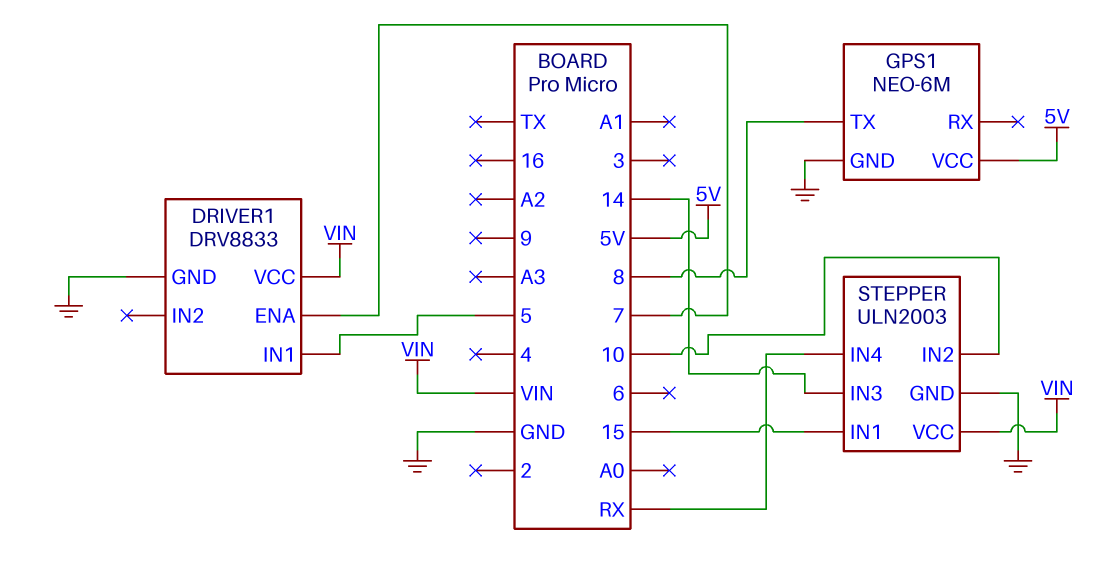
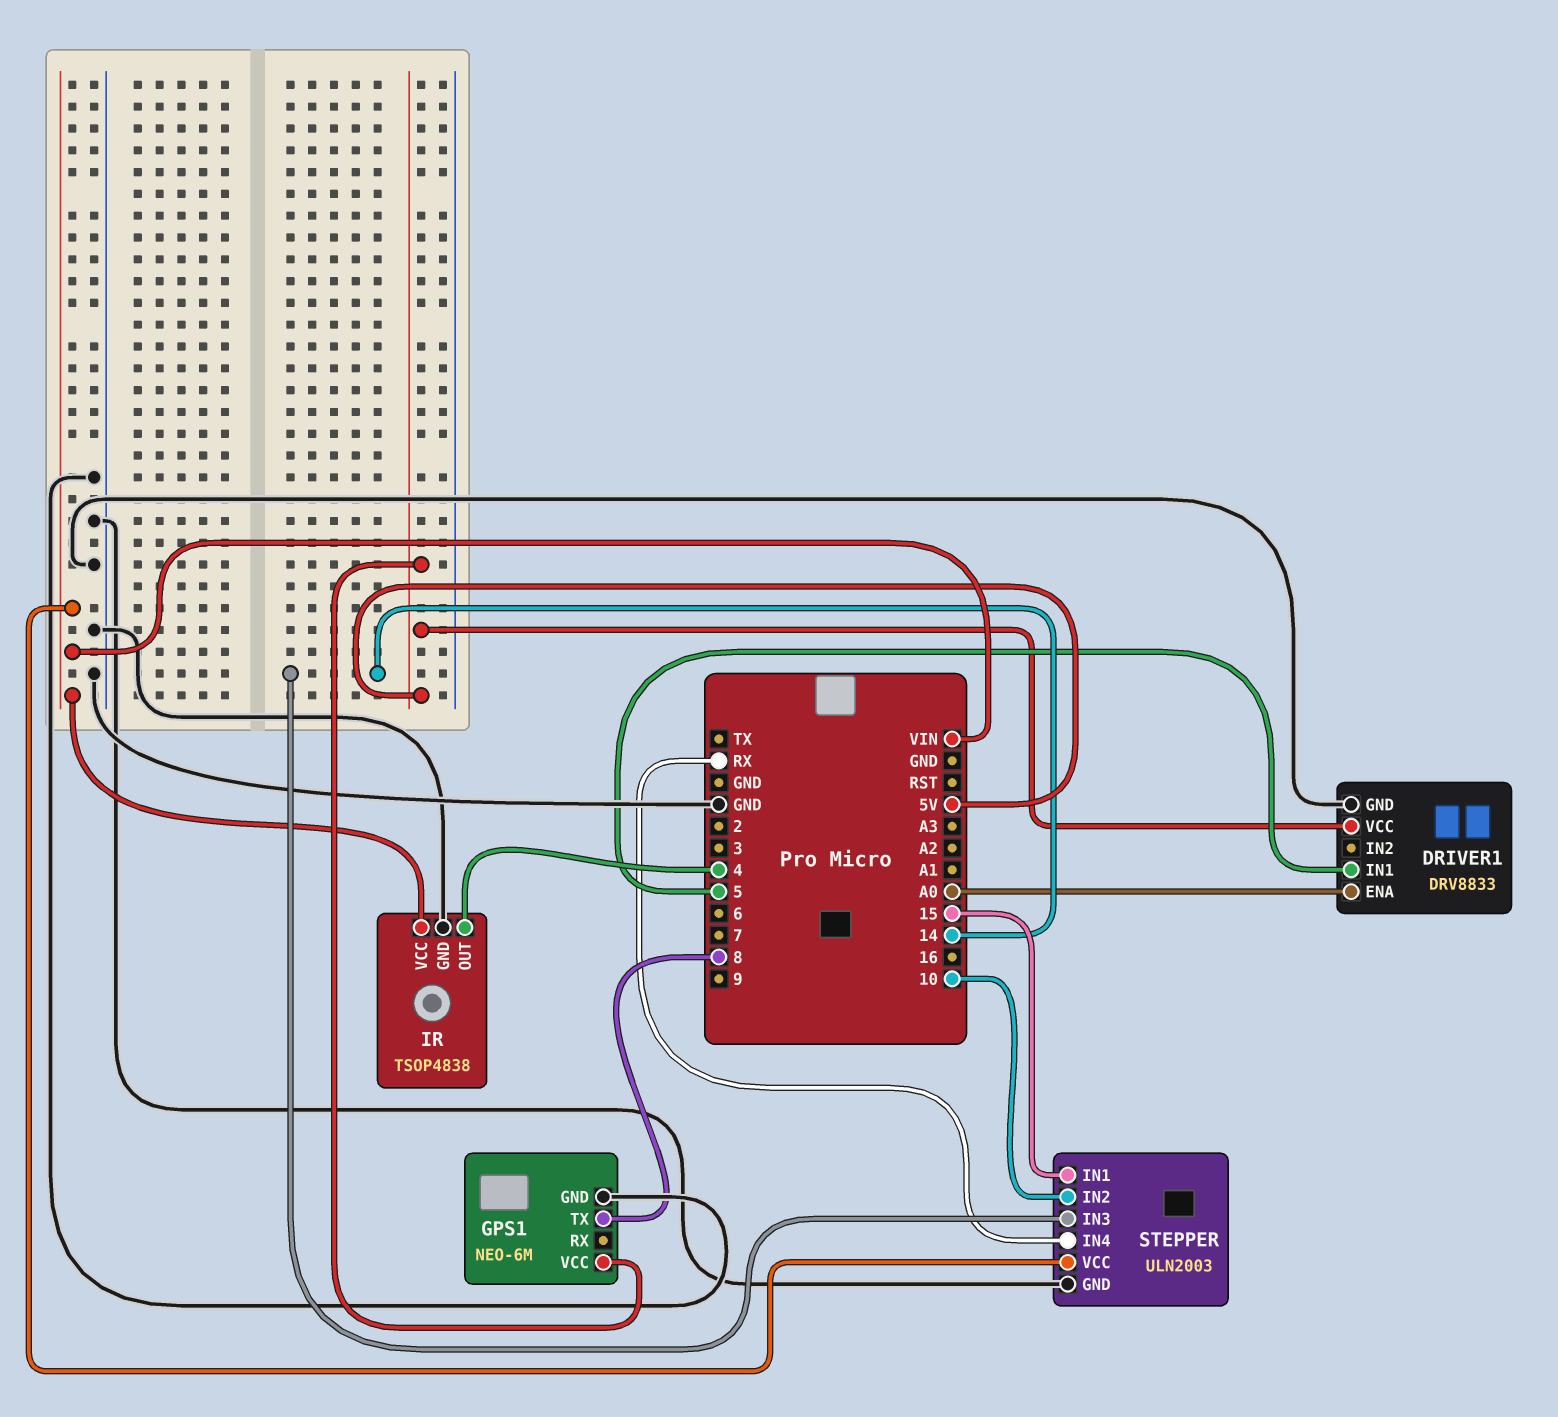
DRIVER1 pin ENA: 7 -> A0
DRIVER1 pin VCC: VIN -> 5V
IR: none -> TSOP4838
IR pin GND: none -> GND
IR pin OUT: none -> 4
IR pin VCC: none -> VIN

